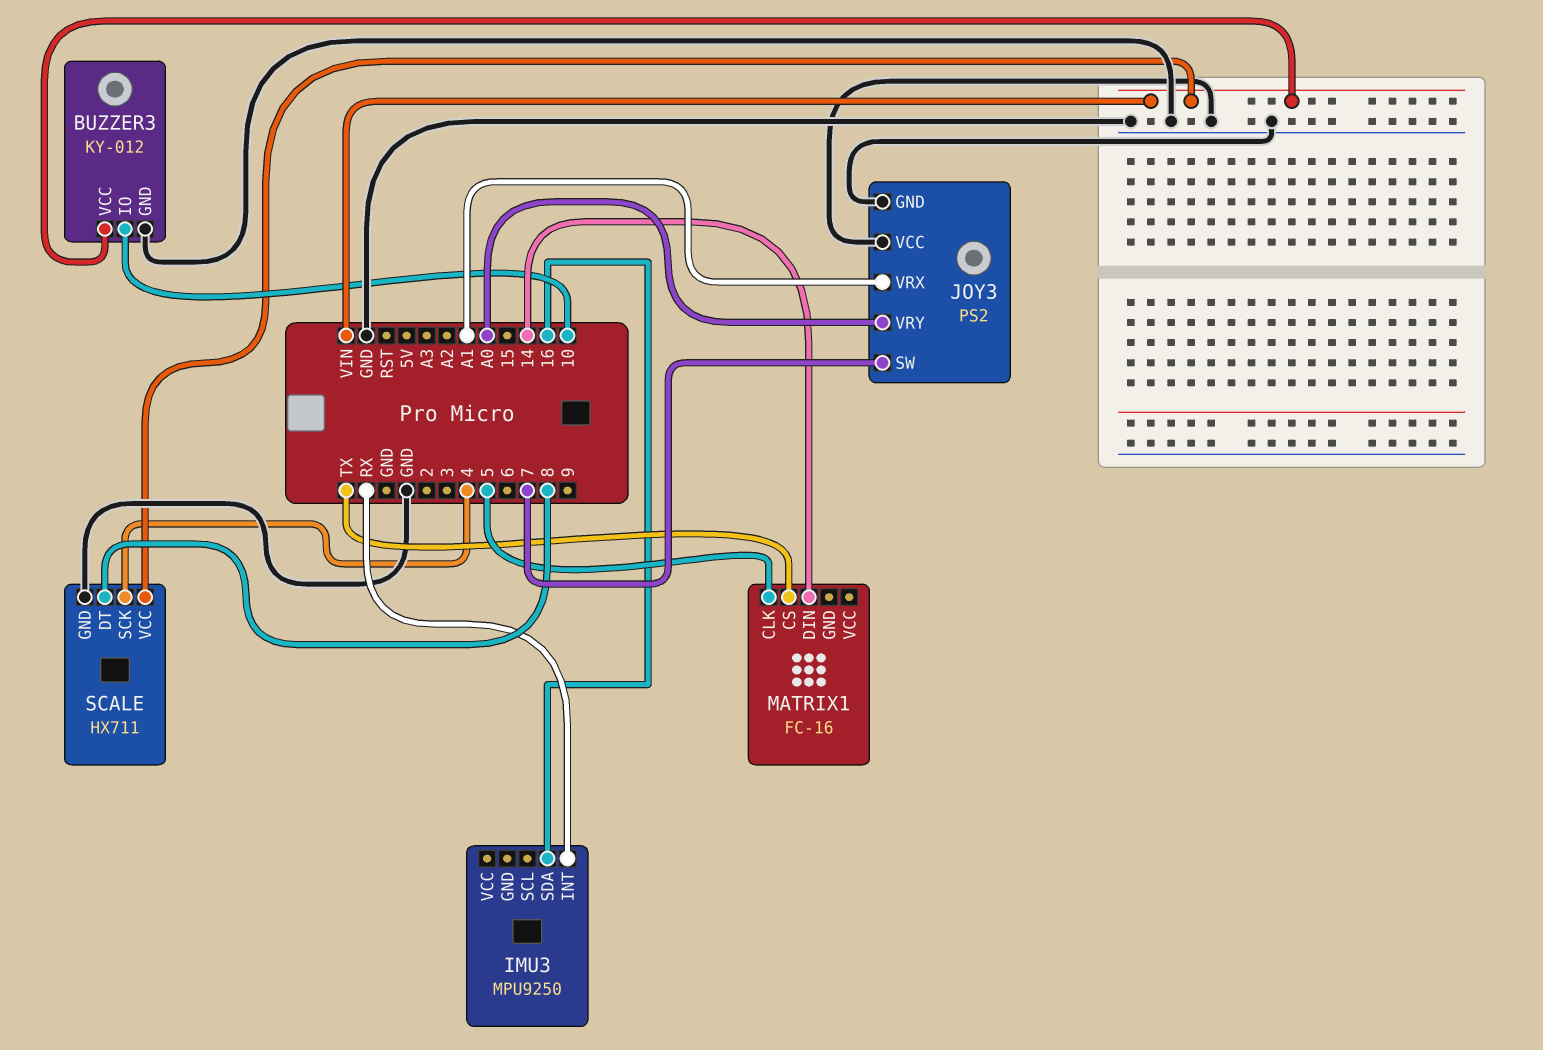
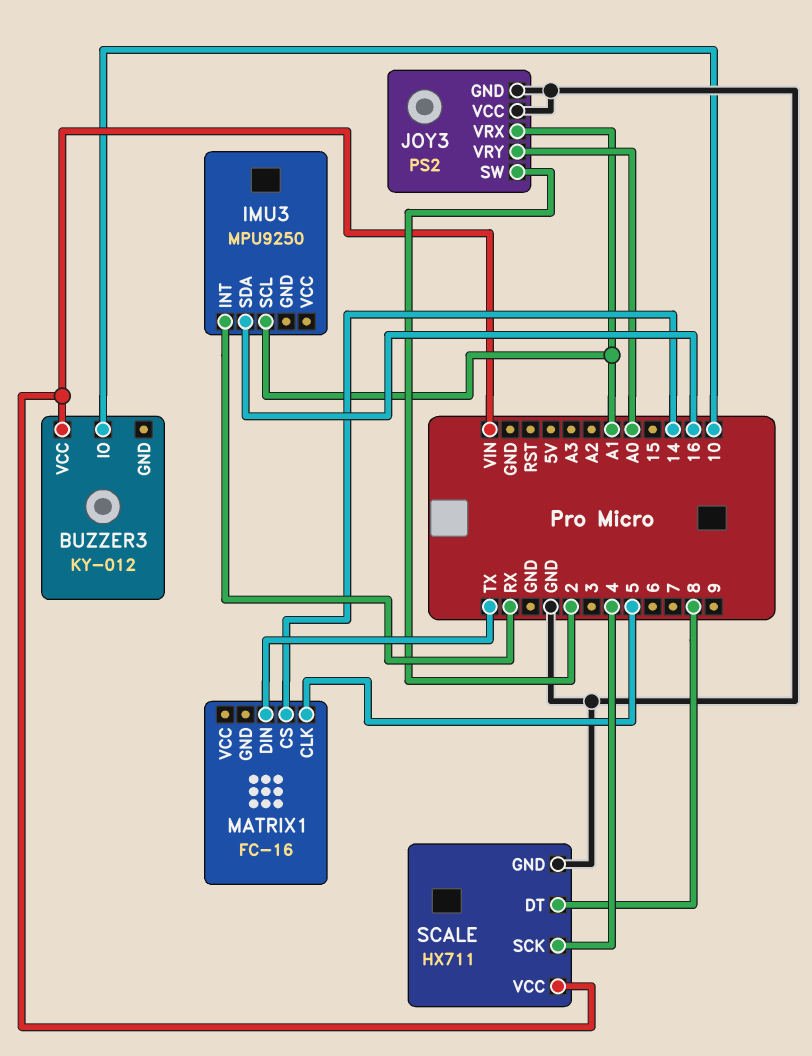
BUZZER3 pin GND: GND -> none
IMU3 pin SCL: none -> A1
JOY3 pin SW: 7 -> 2
MATRIX1 pin CS: TX -> 14
MATRIX1 pin DIN: 14 -> TX

